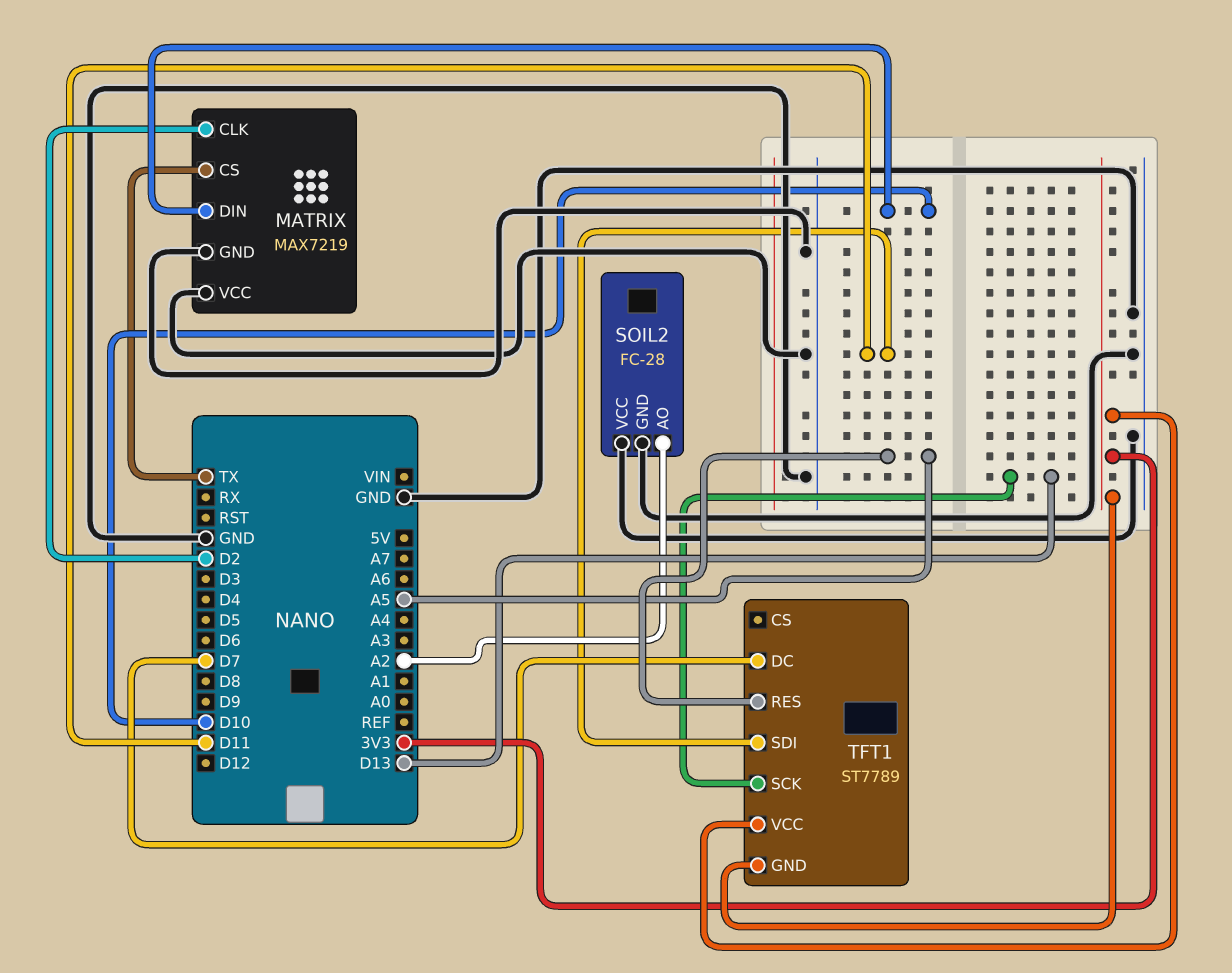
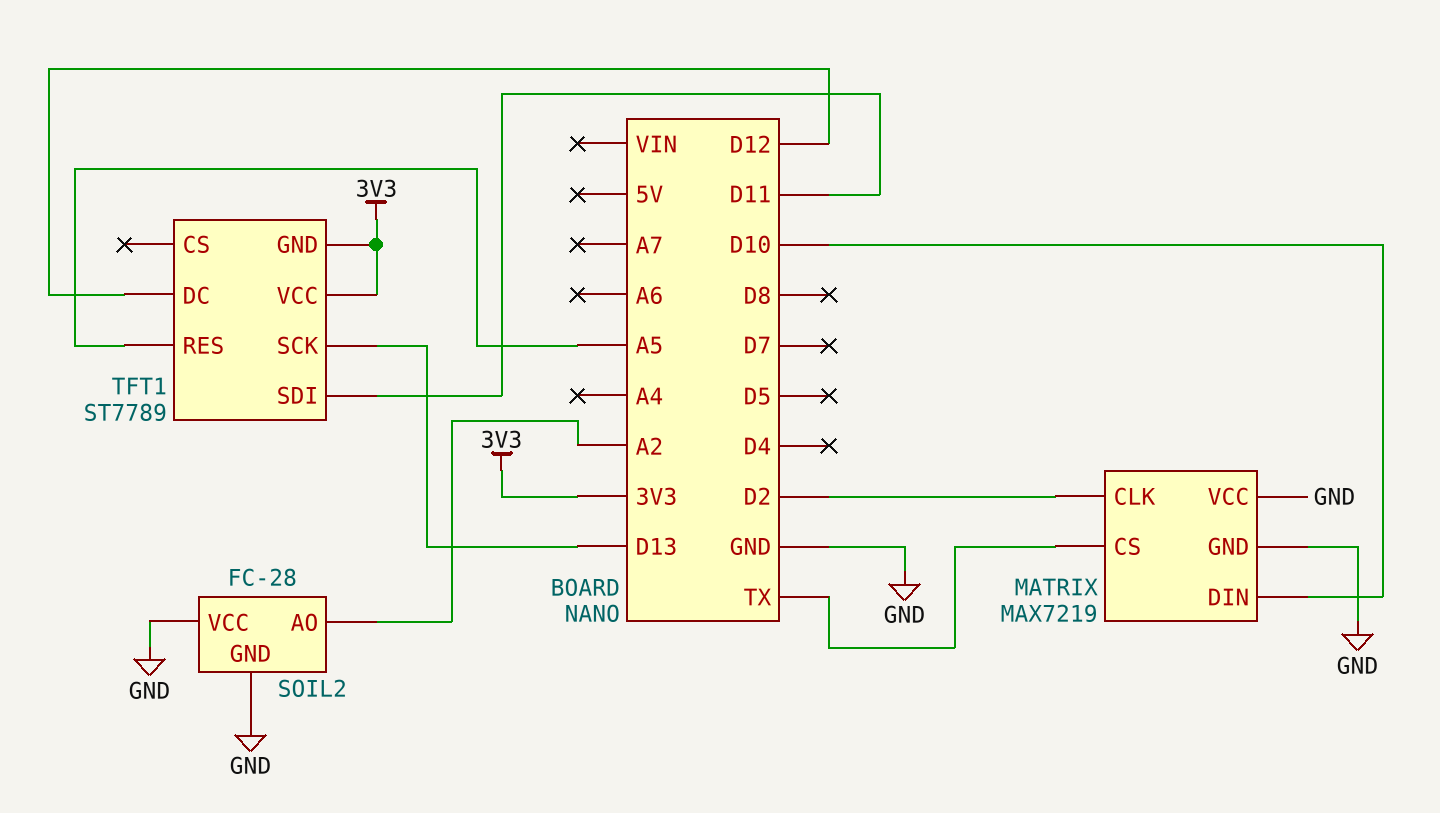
TFT1 pin DC: D7 -> D12

